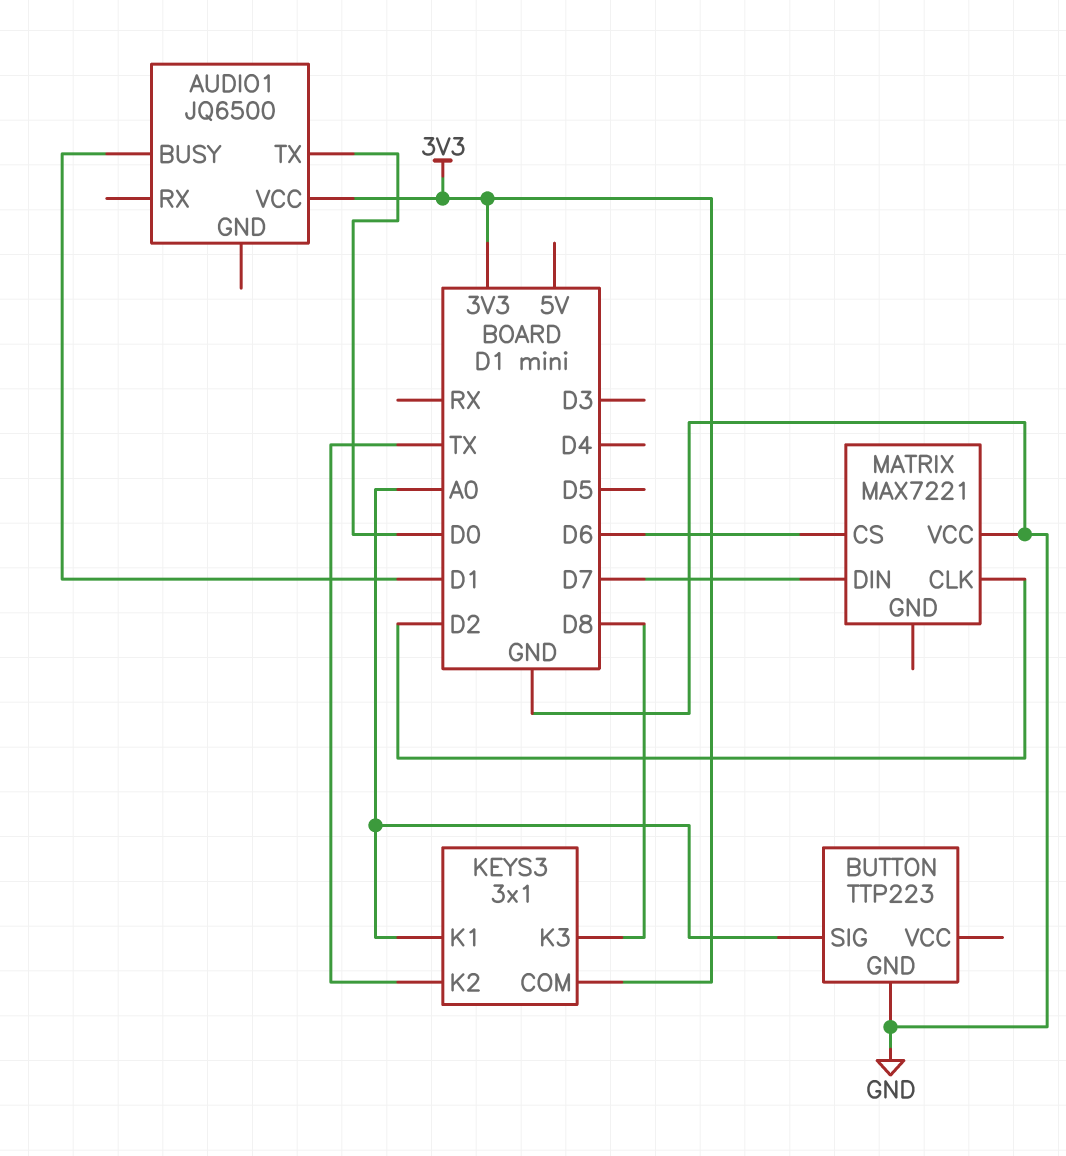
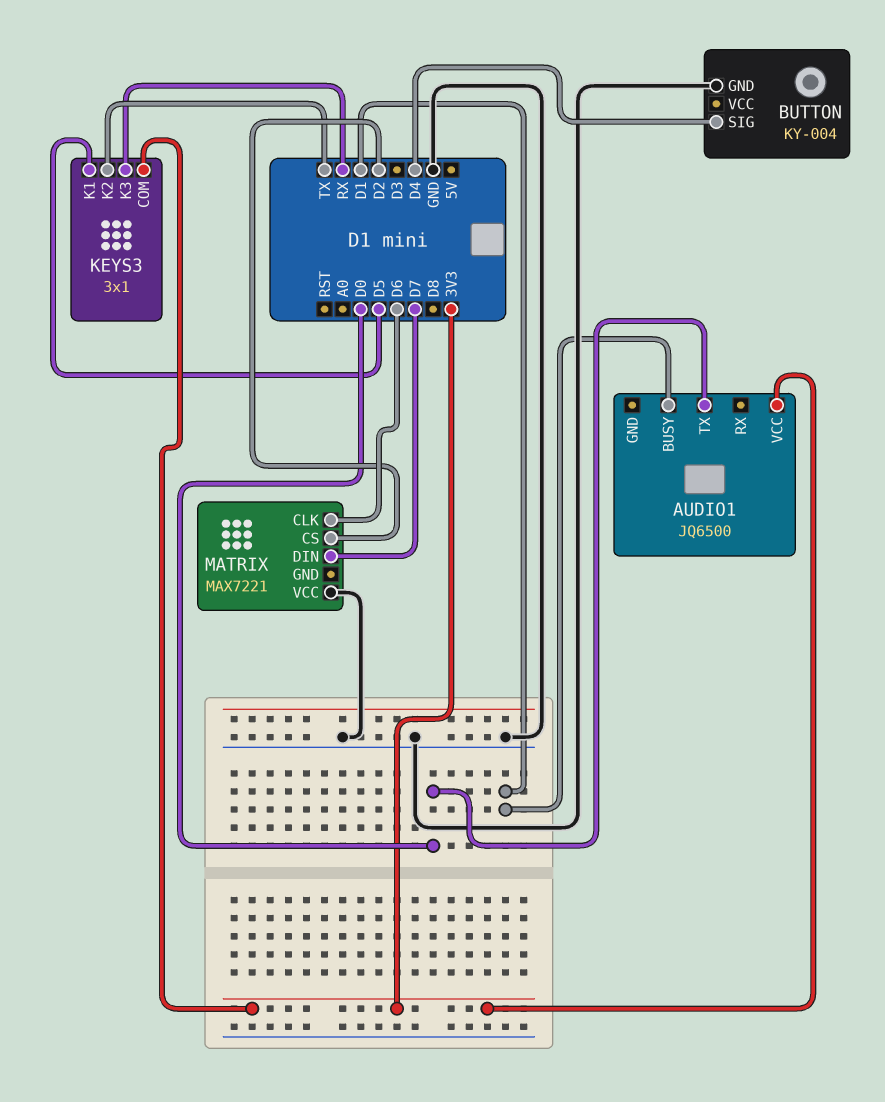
BUTTON: TTP223 -> KY-004
BUTTON pin SIG: A0 -> D4
KEYS3 pin K1: A0 -> D5
KEYS3 pin K3: D8 -> RX
MATRIX pin CLK: D2 -> D6
MATRIX pin CS: D6 -> D2

